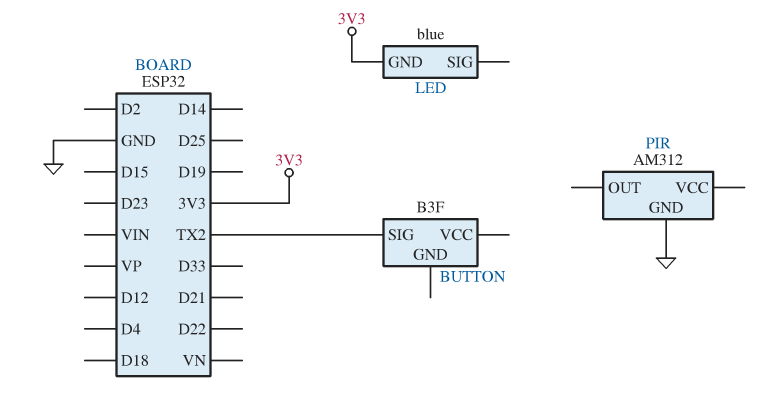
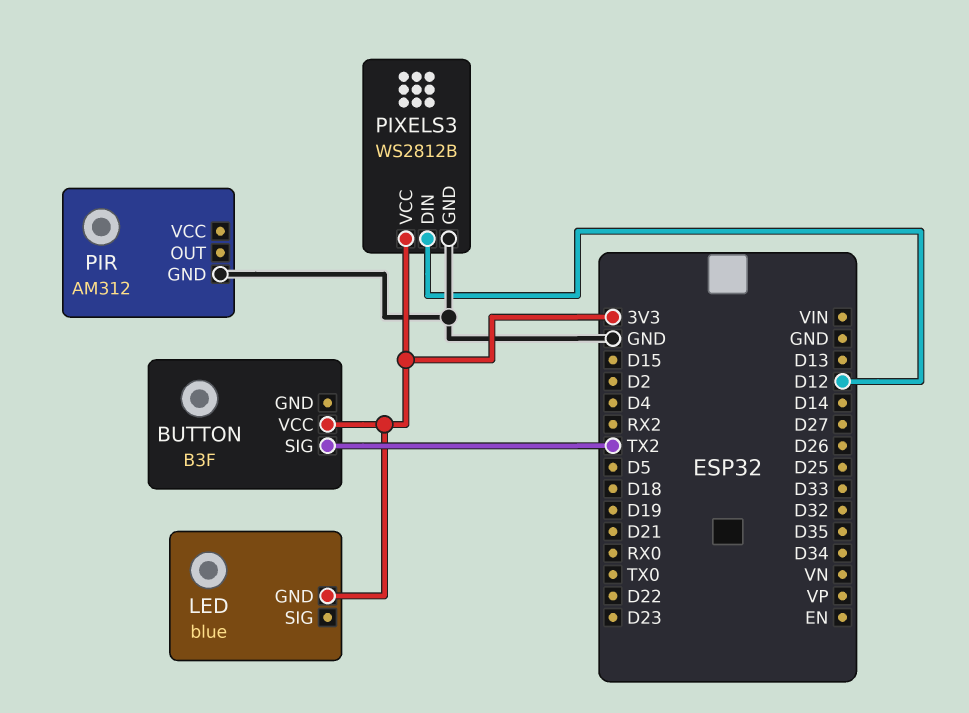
BUTTON pin VCC: none -> 3V3
PIXELS3: none -> WS2812B
PIXELS3 pin DIN: none -> D12
PIXELS3 pin GND: none -> GND
PIXELS3 pin VCC: none -> 3V3

